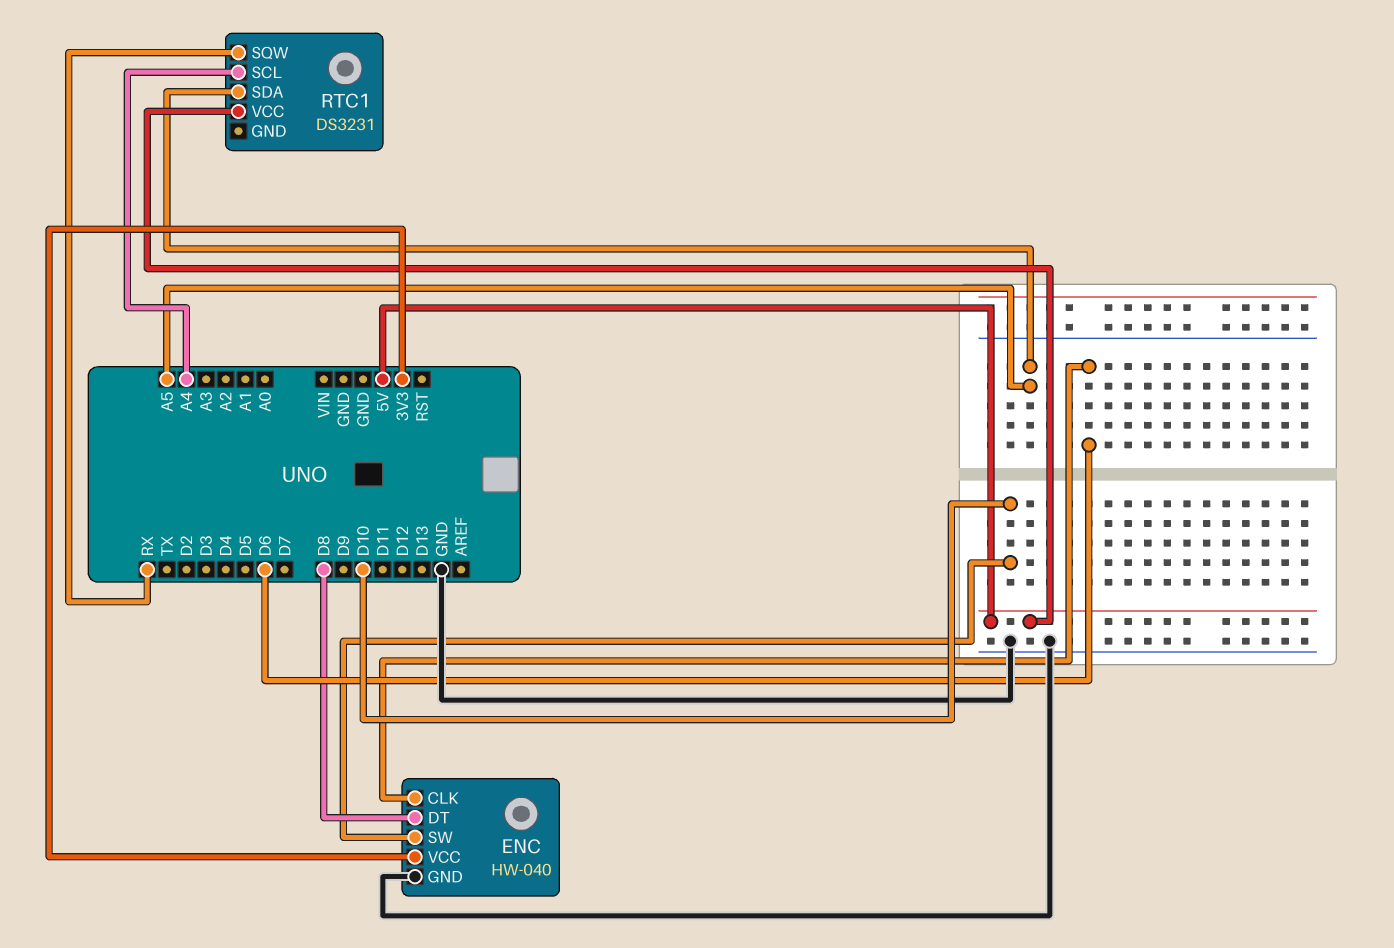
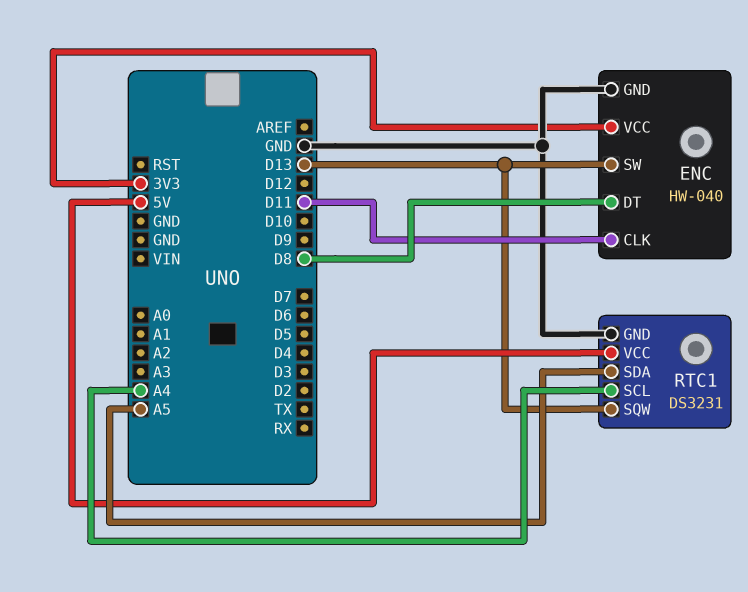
ENC pin CLK: D6 -> D11
ENC pin SW: D10 -> D13
RTC1 pin GND: none -> GND
RTC1 pin SQW: RX -> D13

